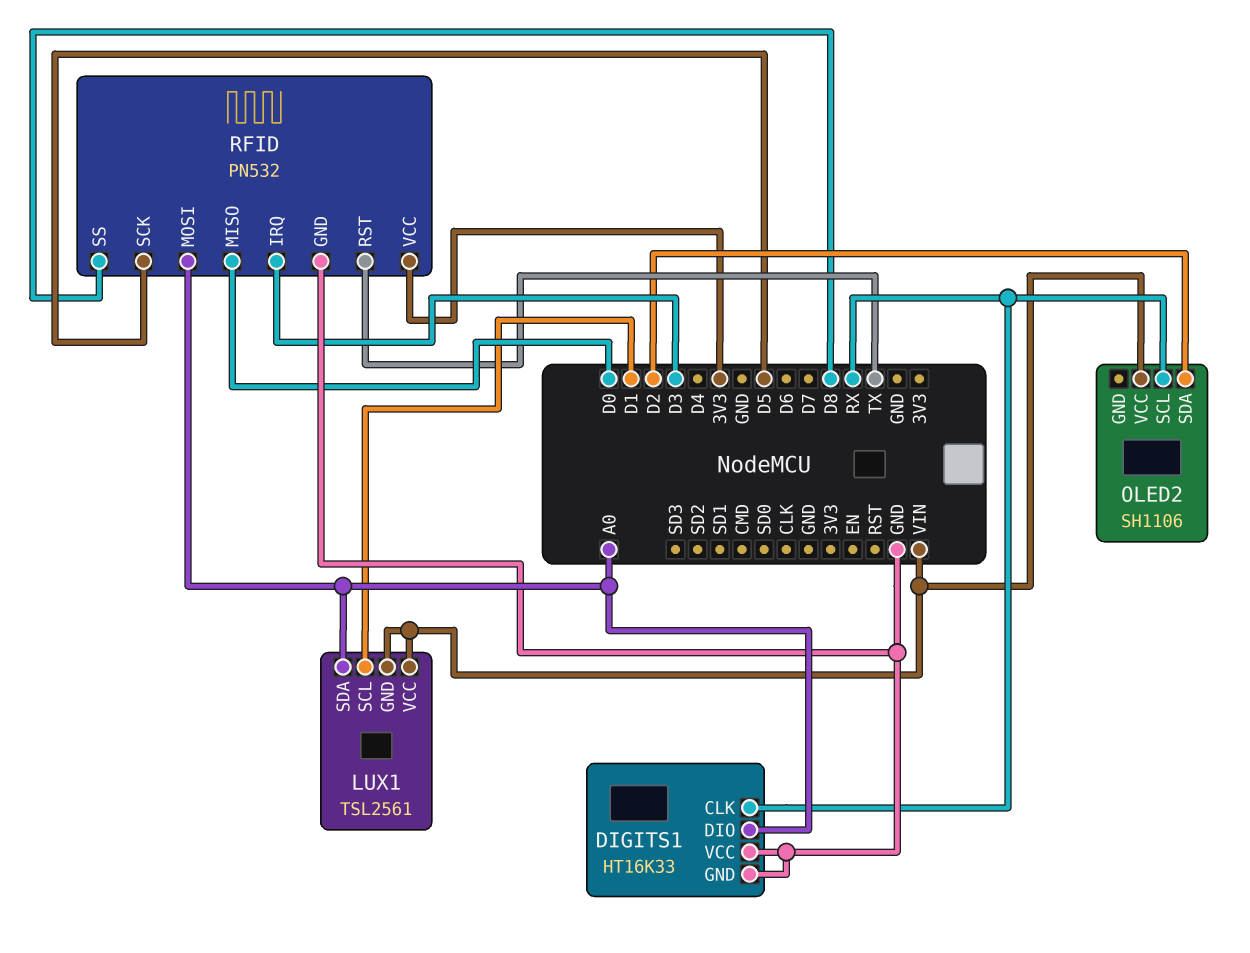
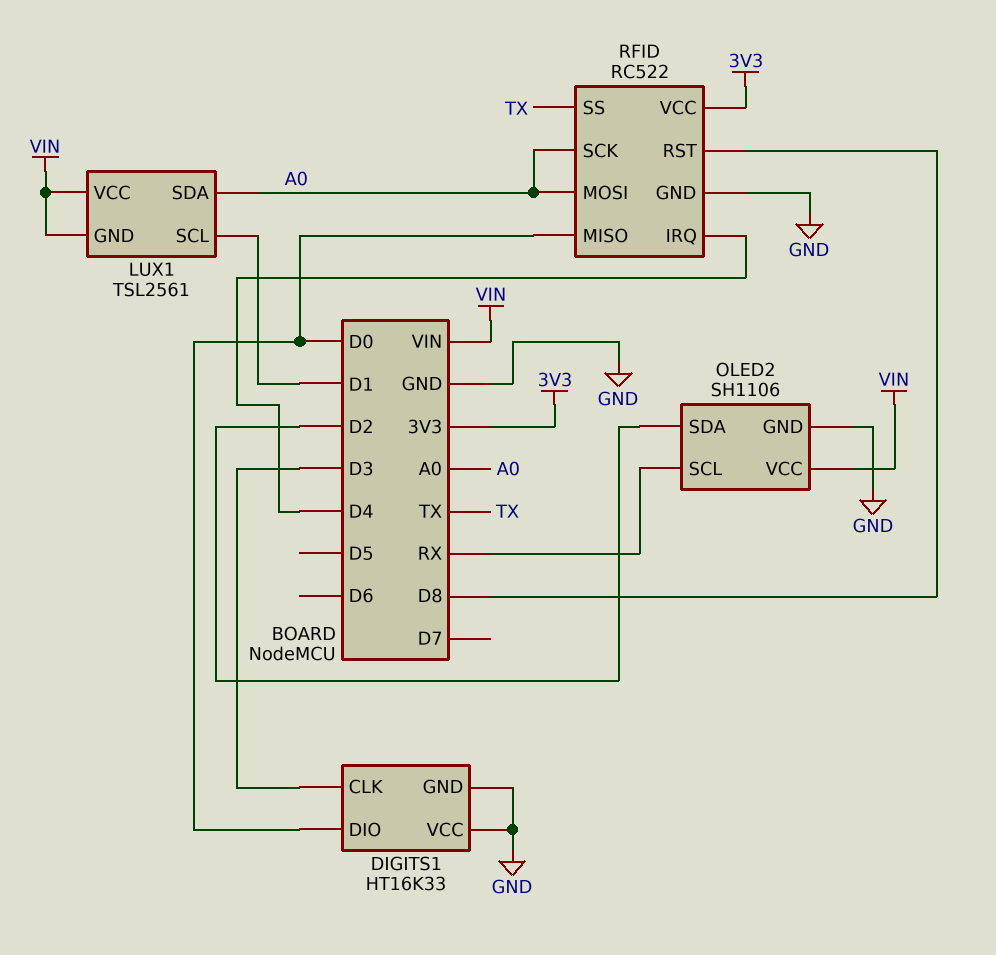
DIGITS1 pin CLK: RX -> D3
DIGITS1 pin DIO: A0 -> D0
OLED2 pin GND: none -> GND
RFID: PN532 -> RC522
RFID pin IRQ: D3 -> D4
RFID pin RST: TX -> D8
RFID pin SCK: D5 -> A0
RFID pin SS: D8 -> TX

